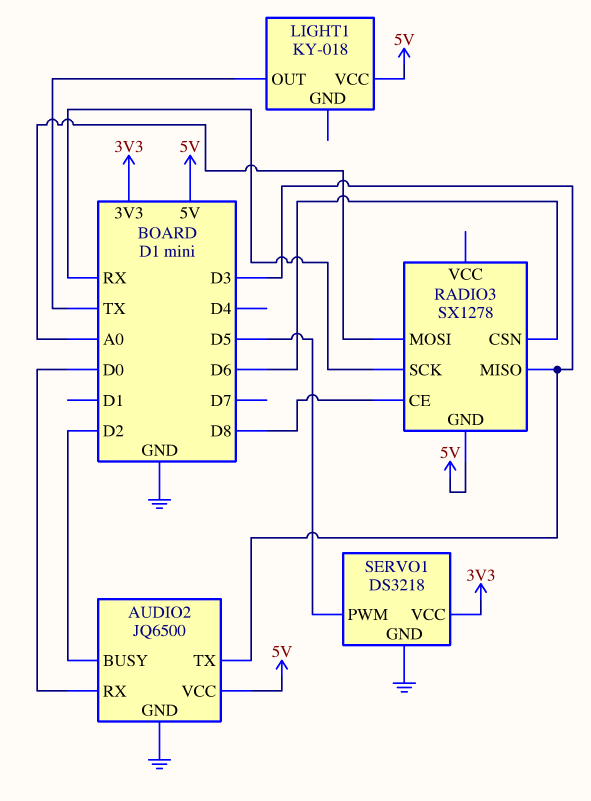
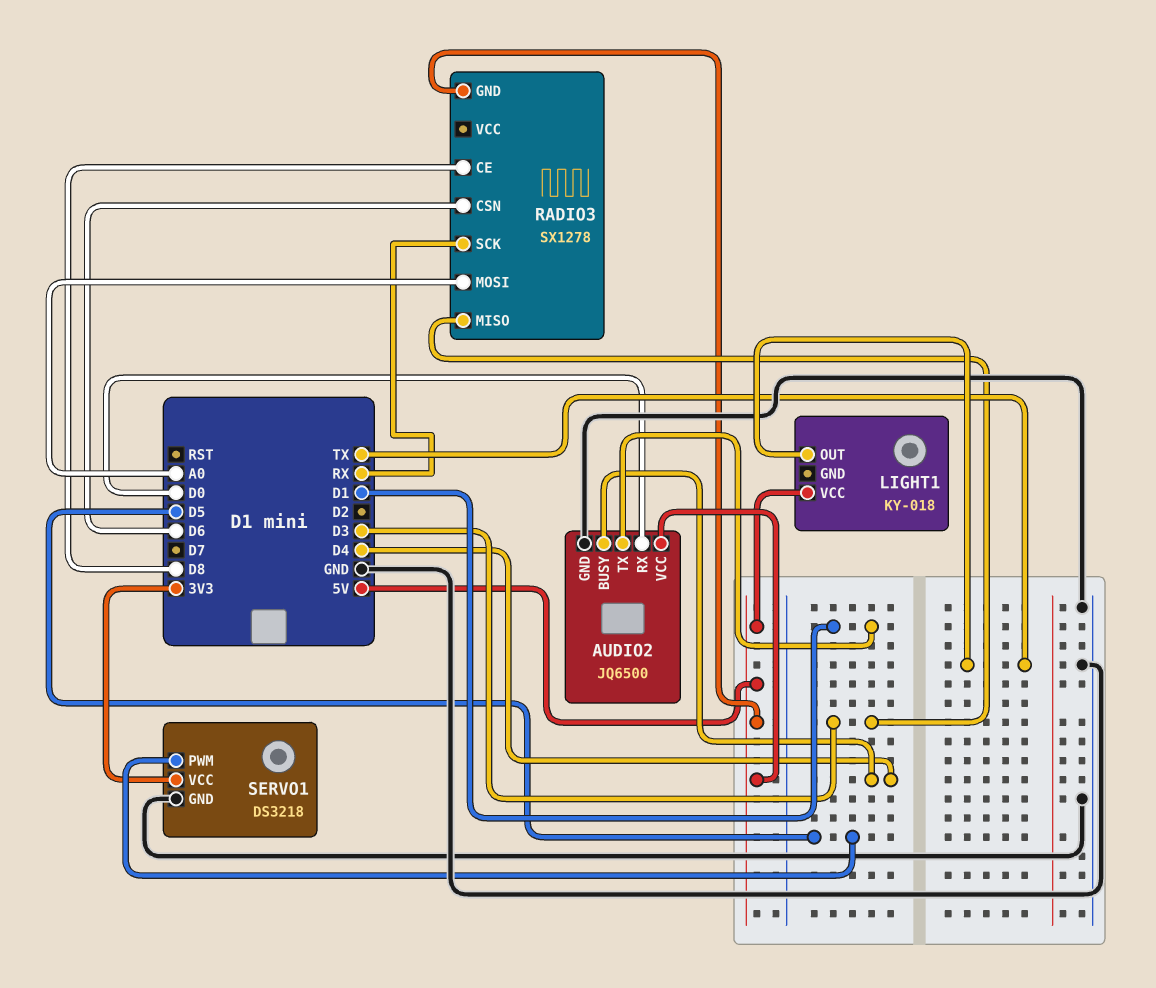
AUDIO2 pin BUSY: D2 -> D4
AUDIO2 pin TX: D3 -> D1

